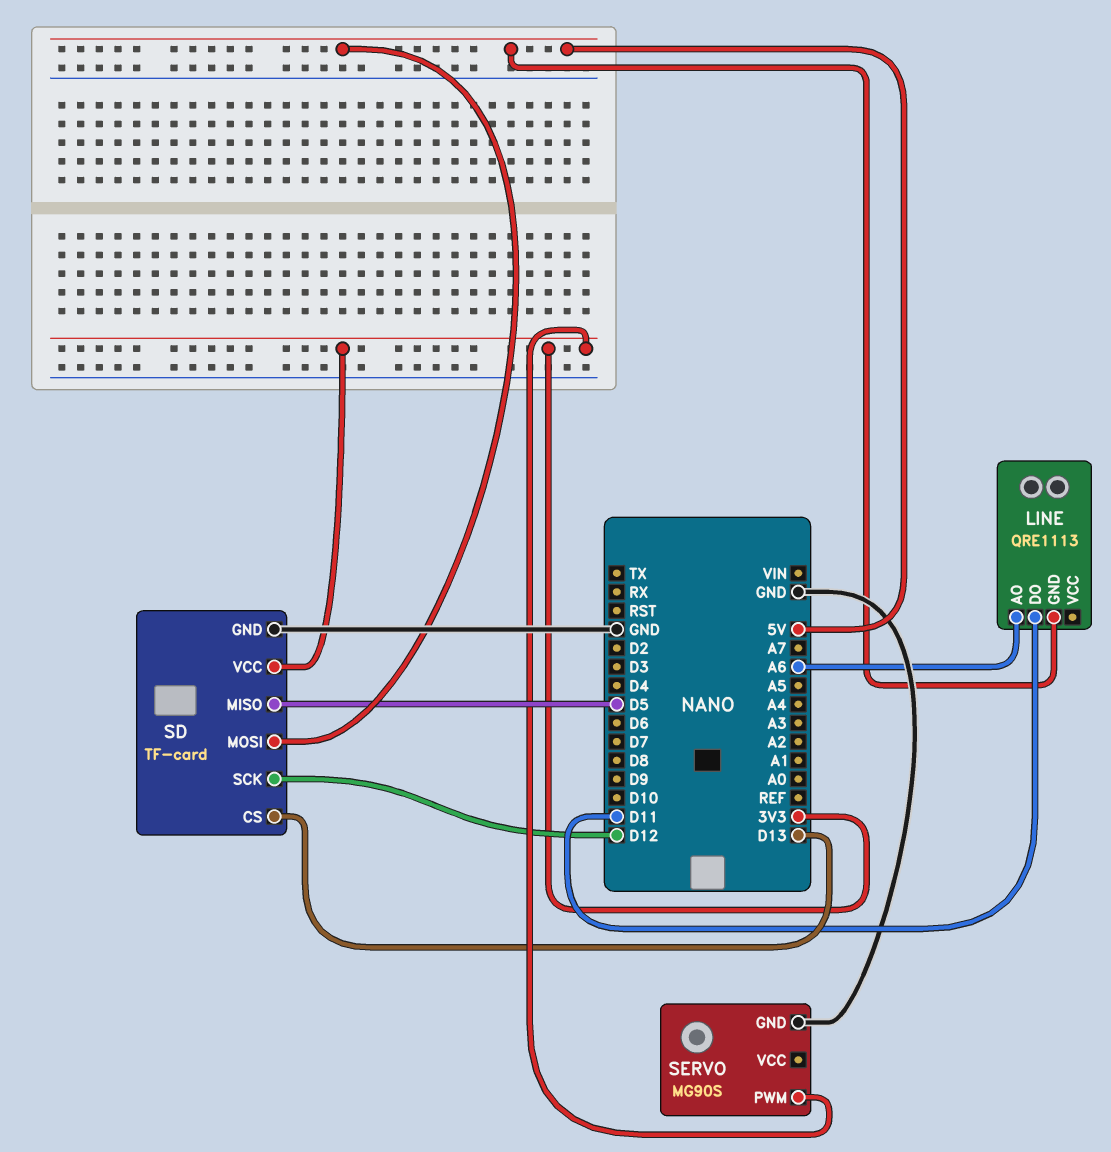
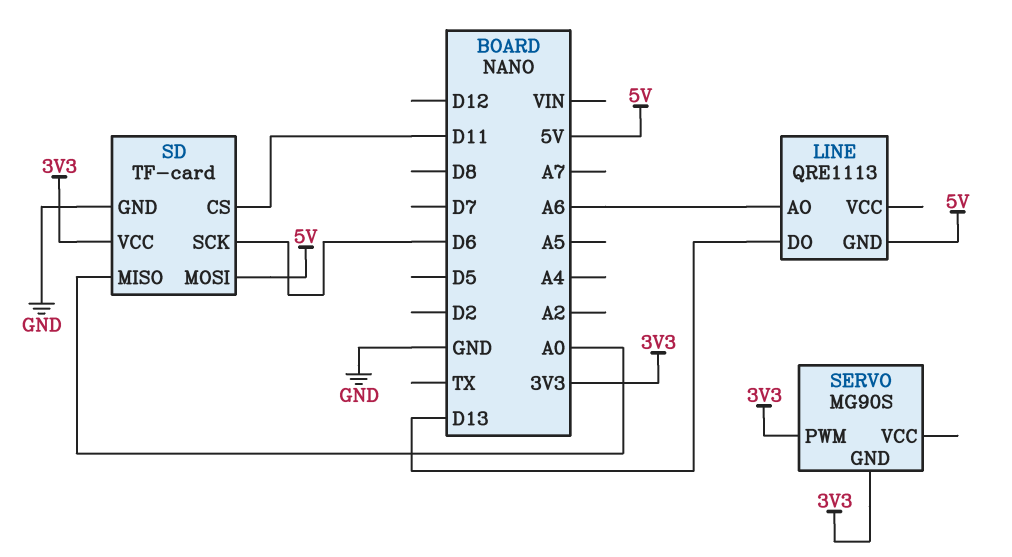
LINE pin DO: D11 -> D13
SD pin CS: D13 -> D11
SD pin MISO: D5 -> A0
SD pin SCK: D12 -> D6
SERVO pin GND: GND -> 3V3

